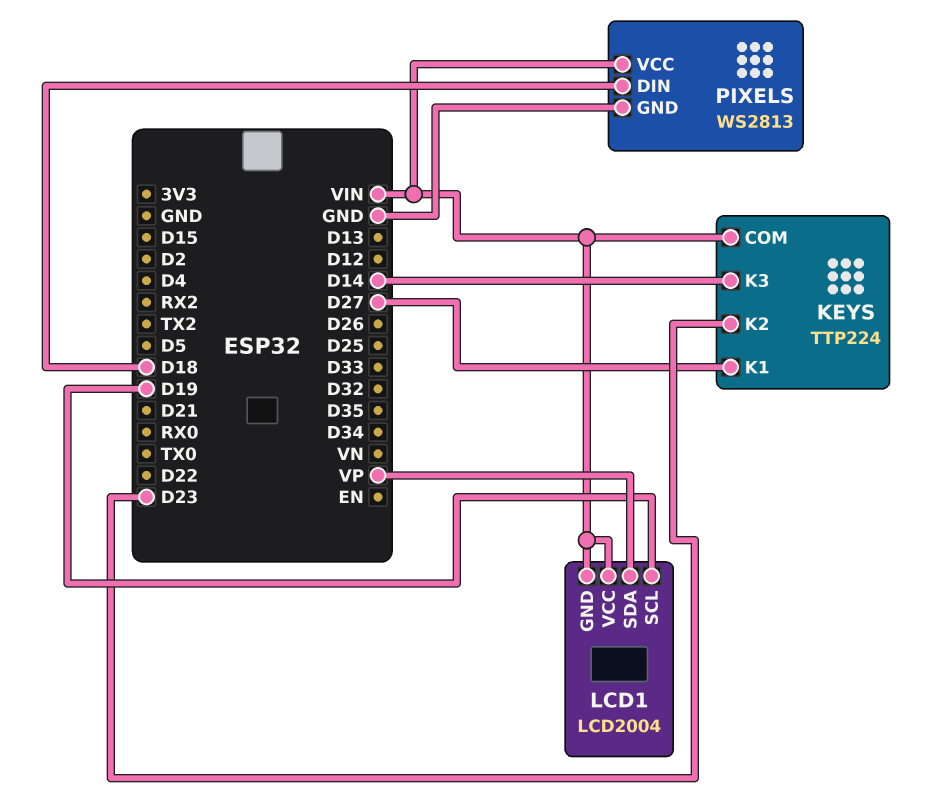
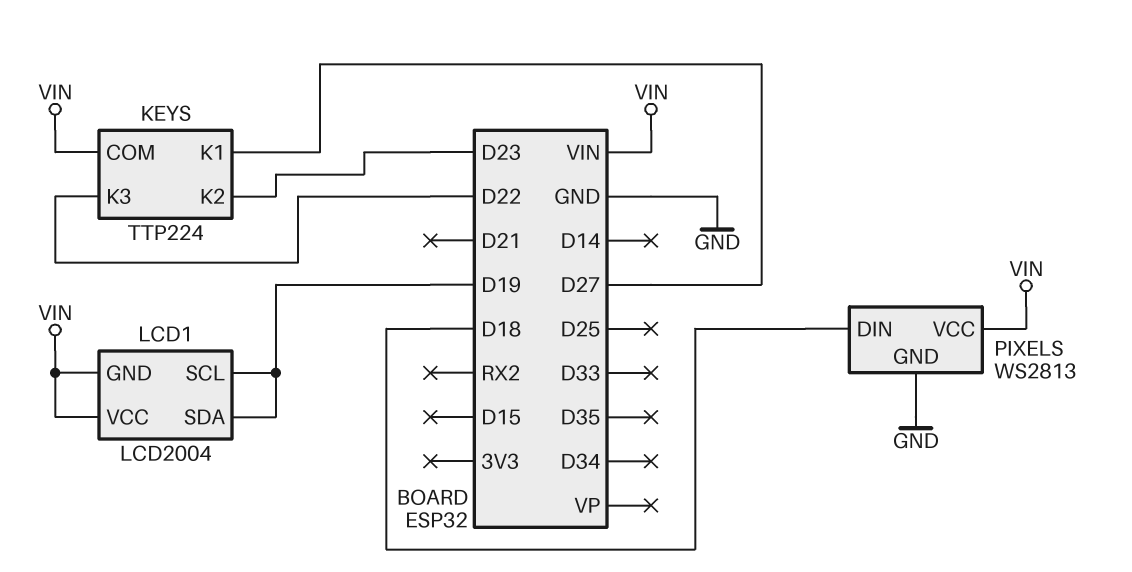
KEYS pin K3: D14 -> D22
LCD1 pin SDA: VP -> D19

